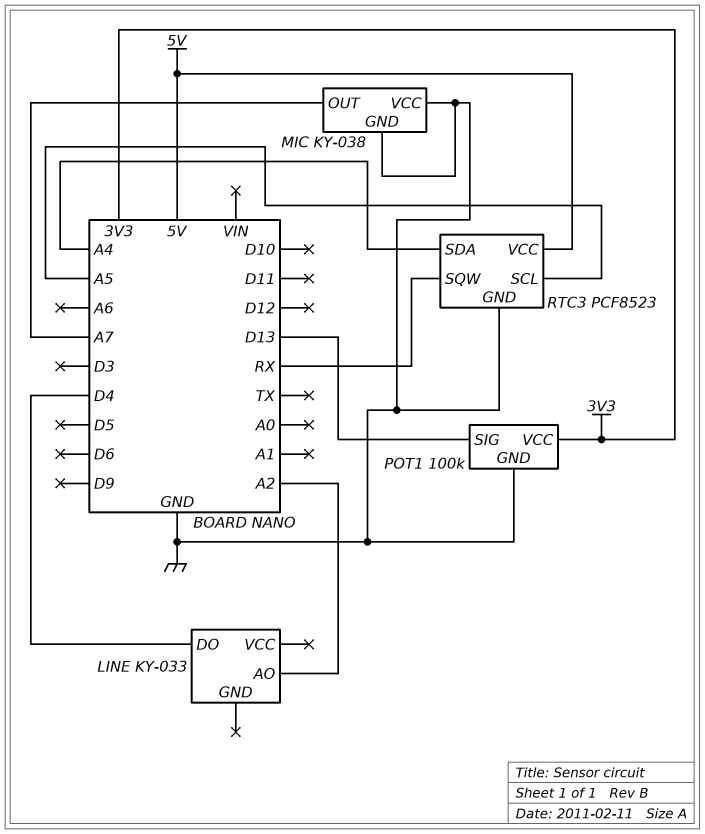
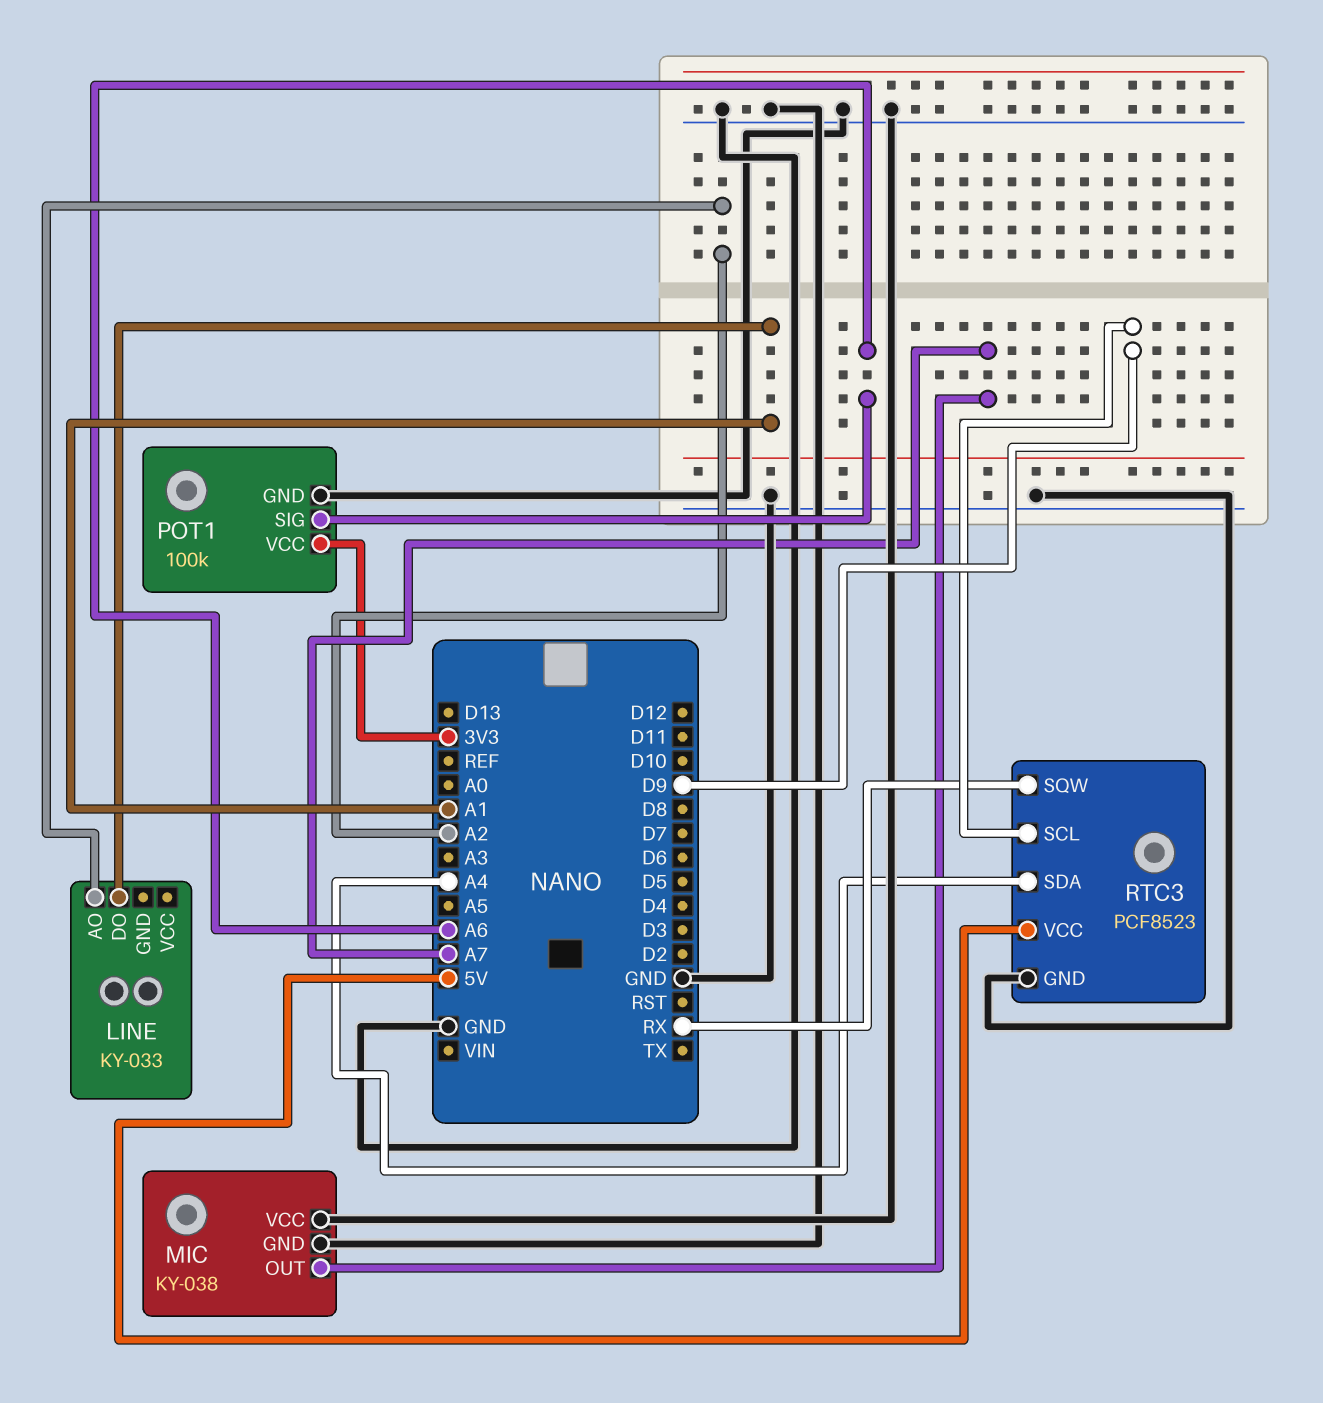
LINE pin DO: D4 -> A1
POT1 pin SIG: D13 -> A6
RTC3 pin SCL: A5 -> D9

